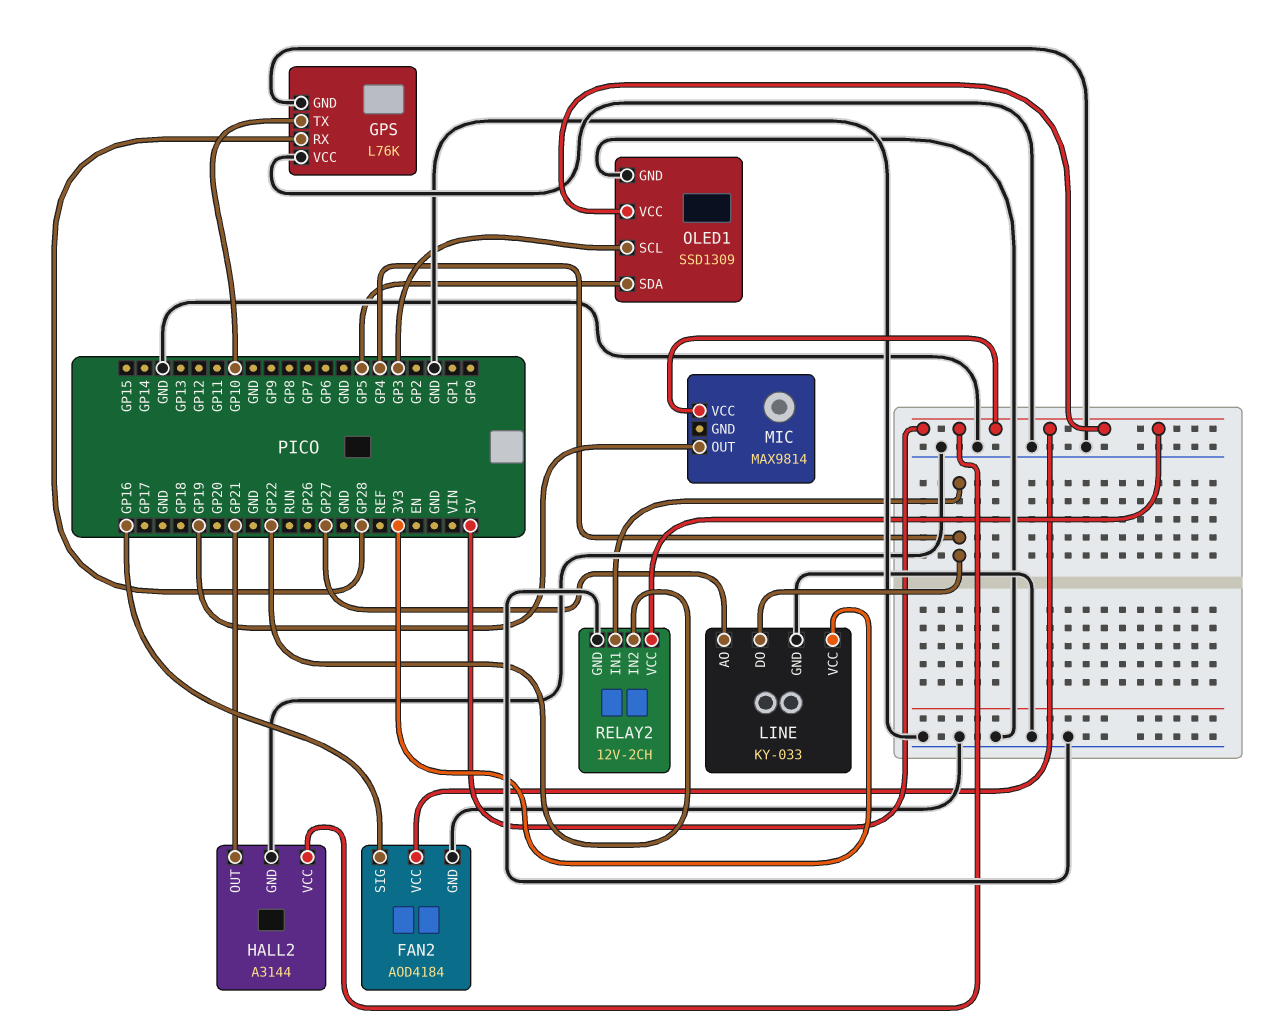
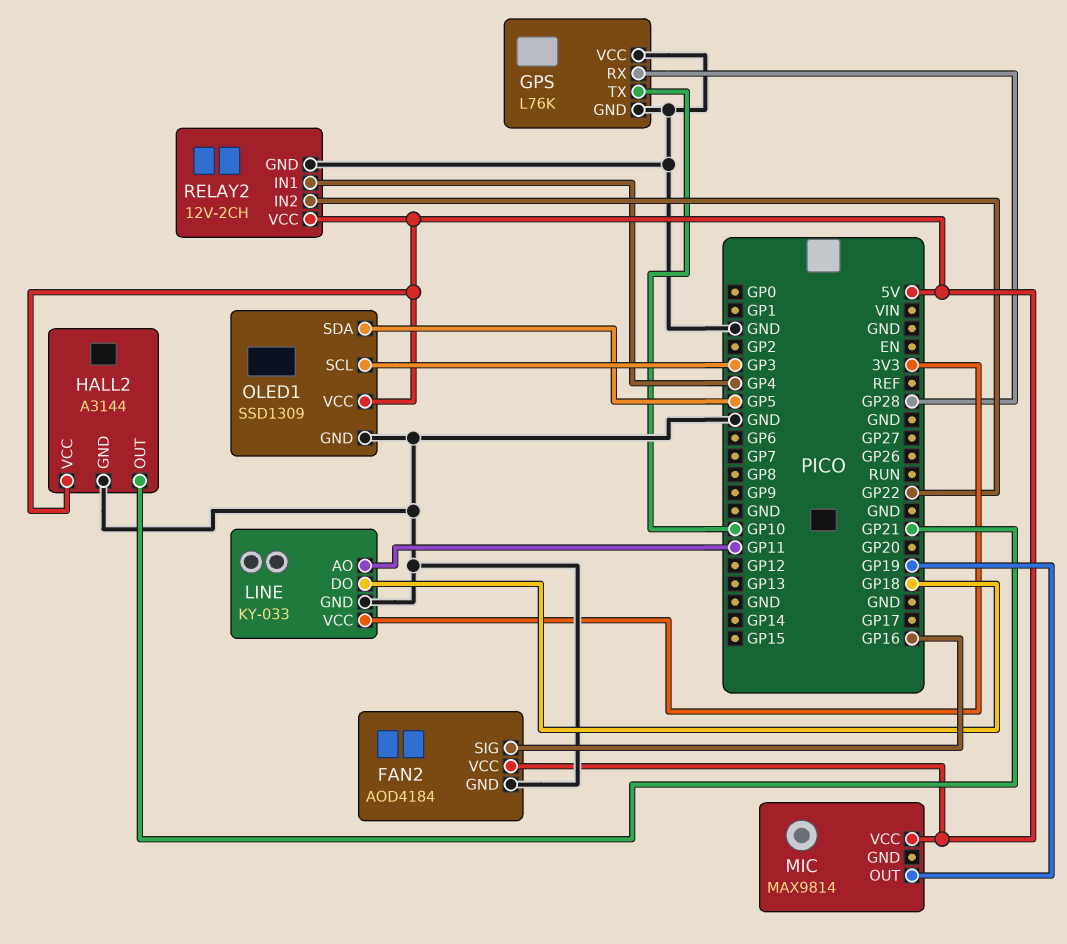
LINE pin AO: GP27 -> GP11
LINE pin DO: GP4 -> GP18

